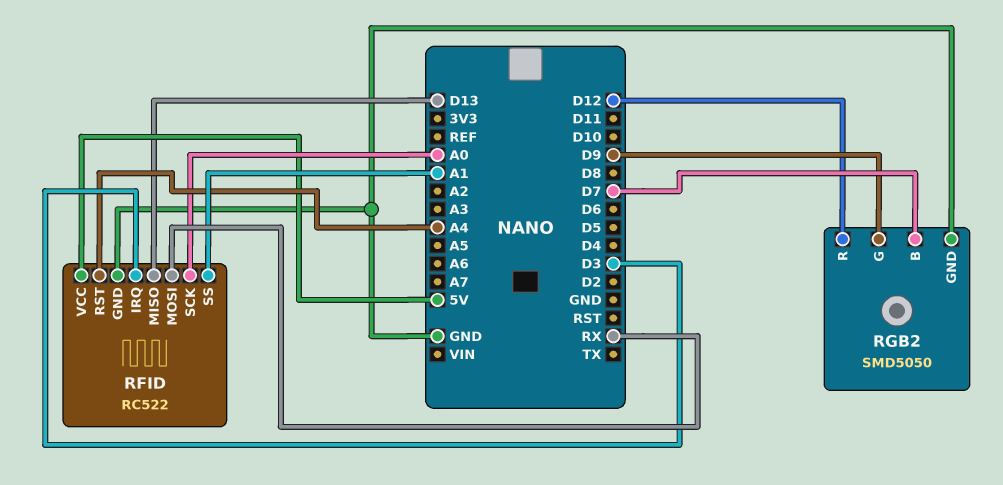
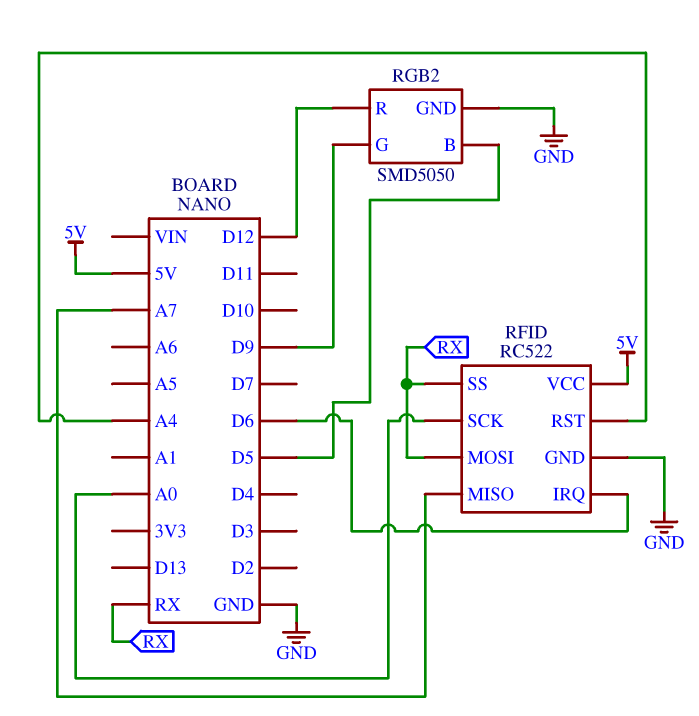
RFID pin IRQ: D3 -> D6
RFID pin MISO: D13 -> A7
RFID pin SS: A1 -> RX
RGB2 pin B: D7 -> D5

